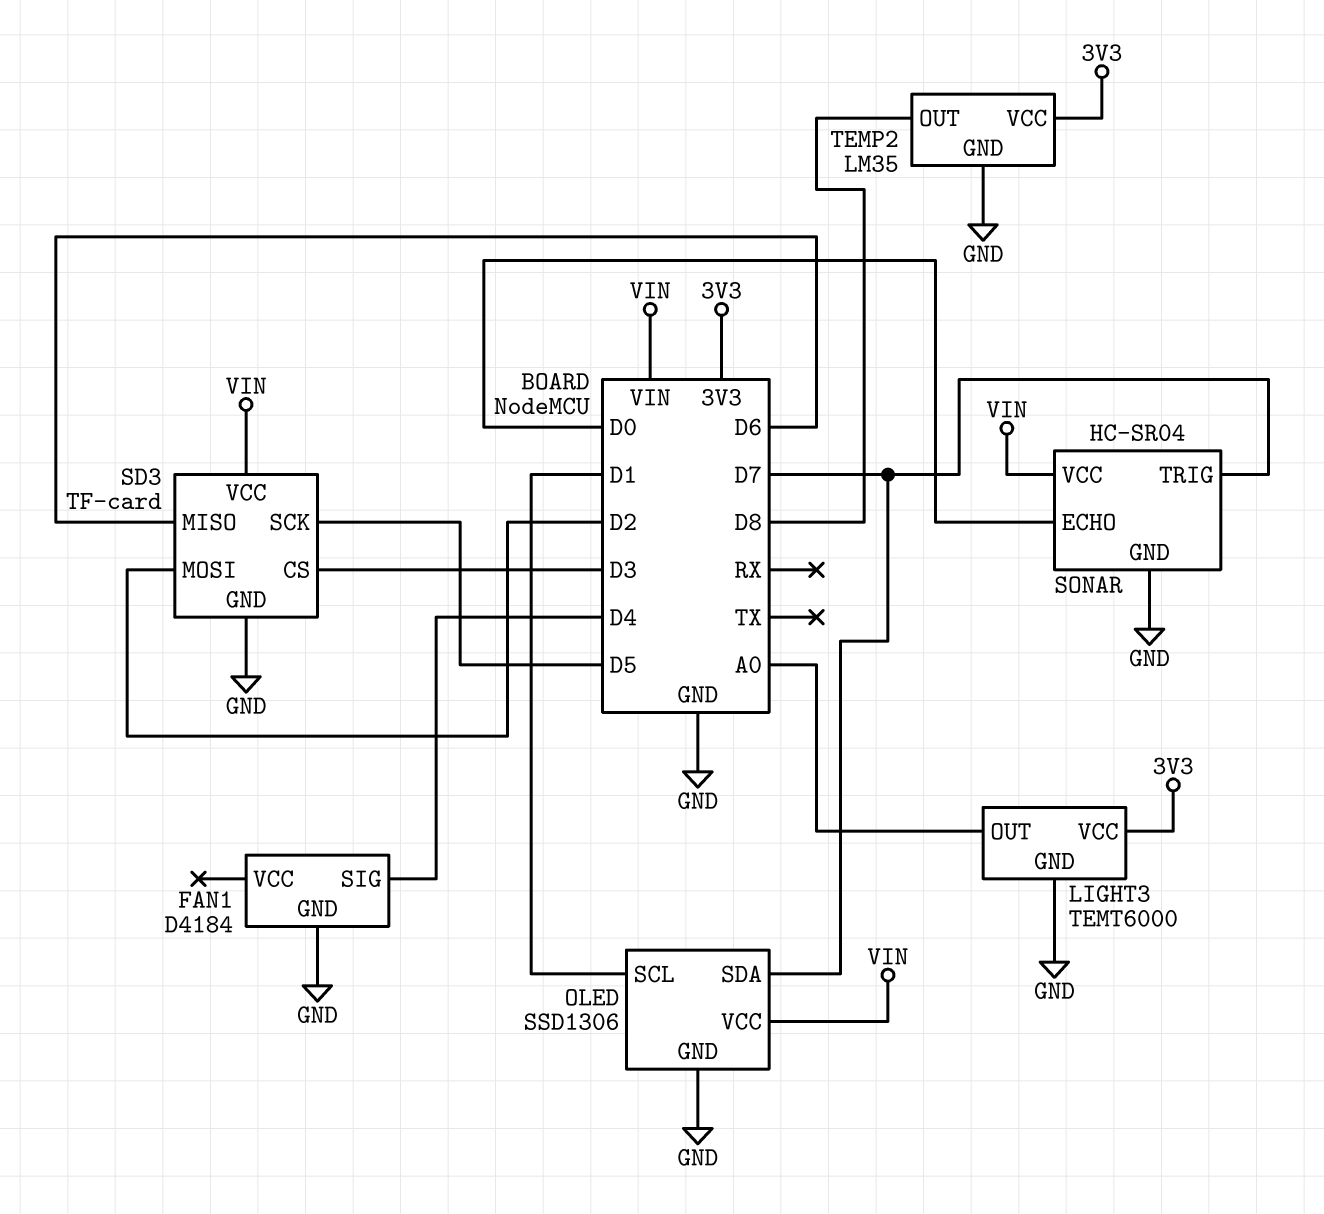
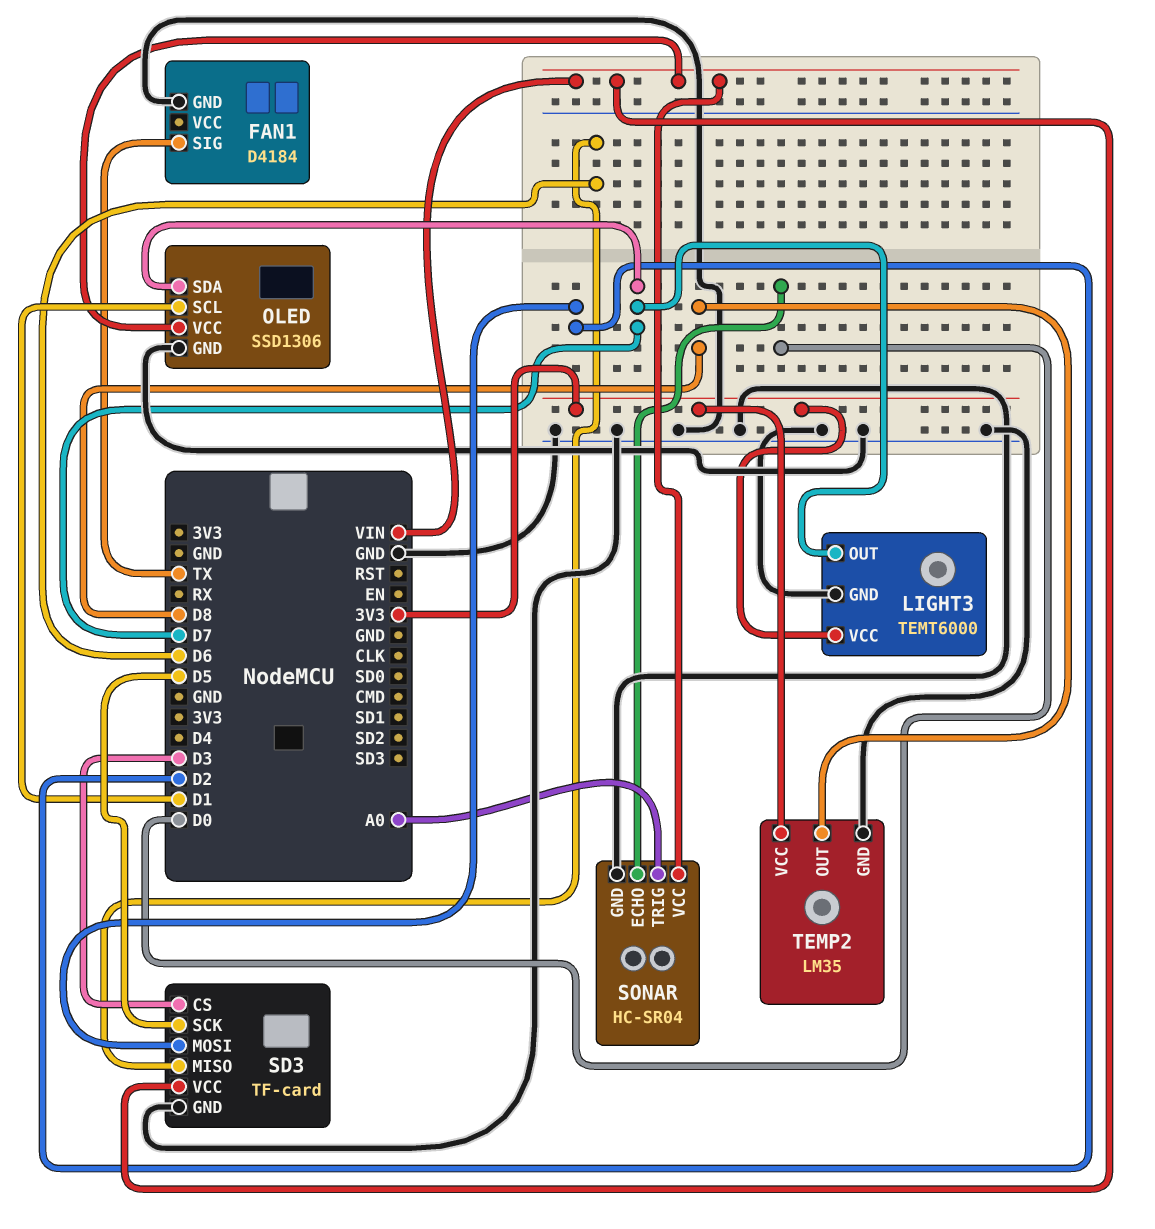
FAN1 pin SIG: D4 -> TX
LIGHT3 pin OUT: A0 -> D7
SONAR pin TRIG: D7 -> A0

